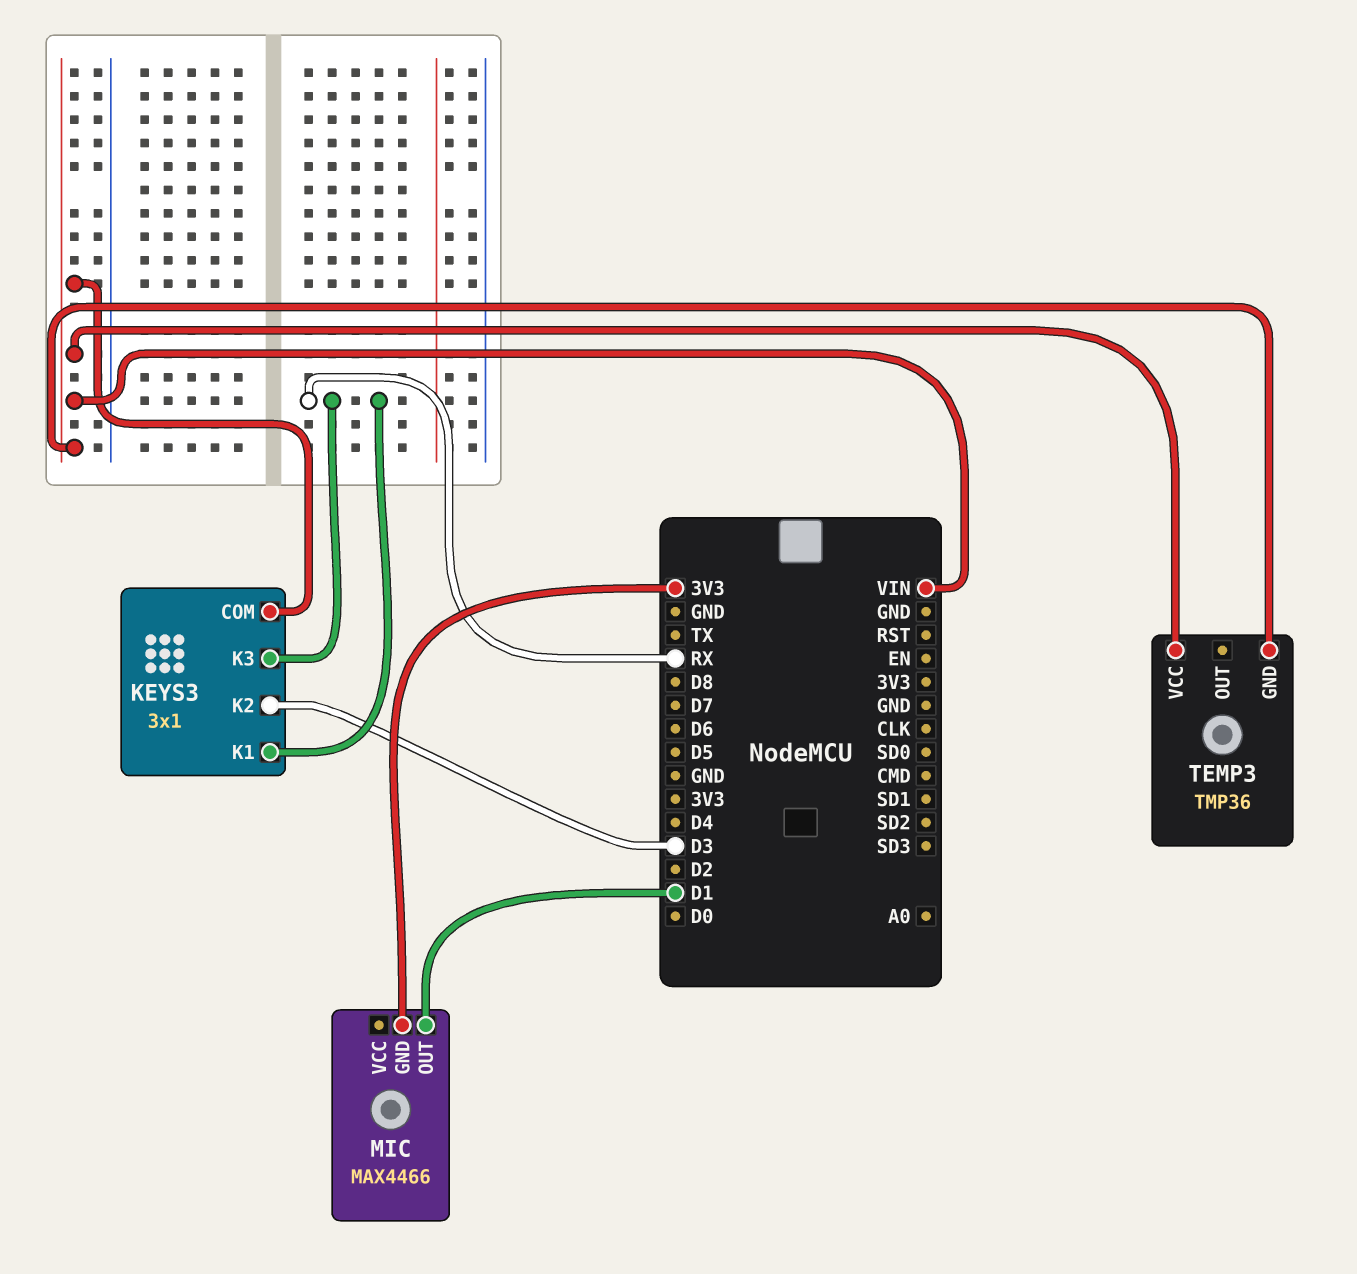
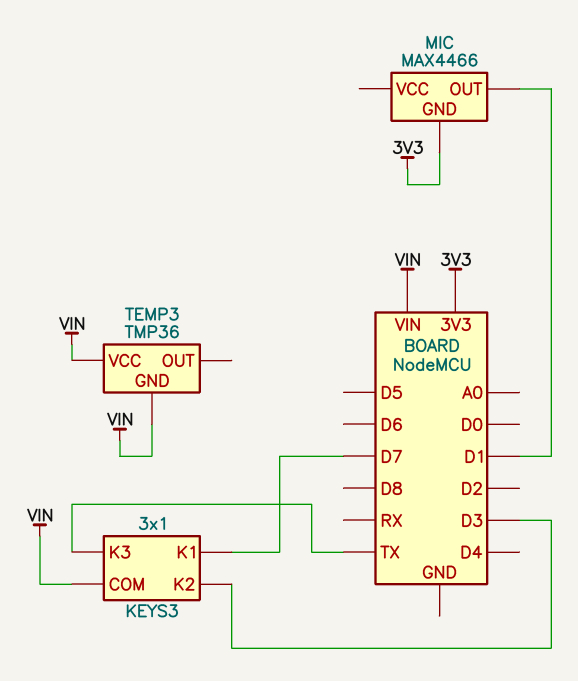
KEYS3 pin K1: RX -> D7
KEYS3 pin K3: RX -> TX

